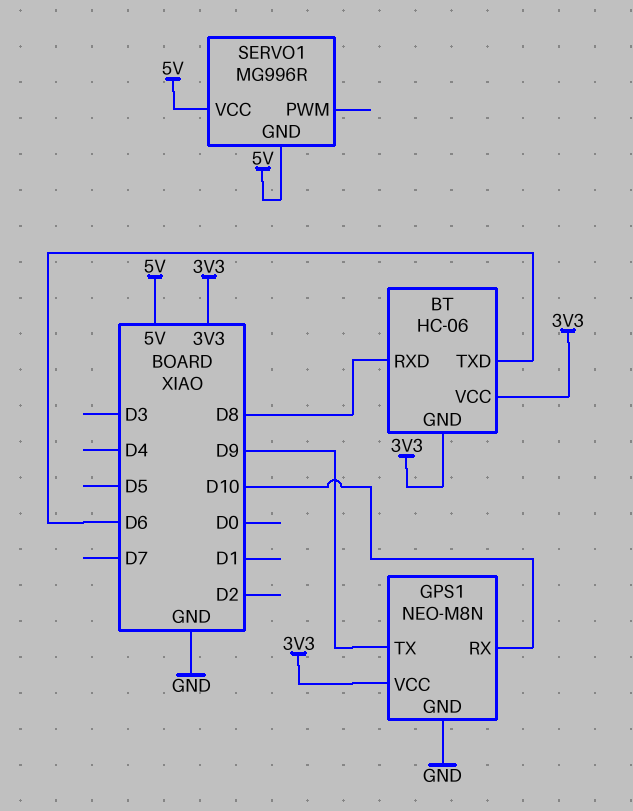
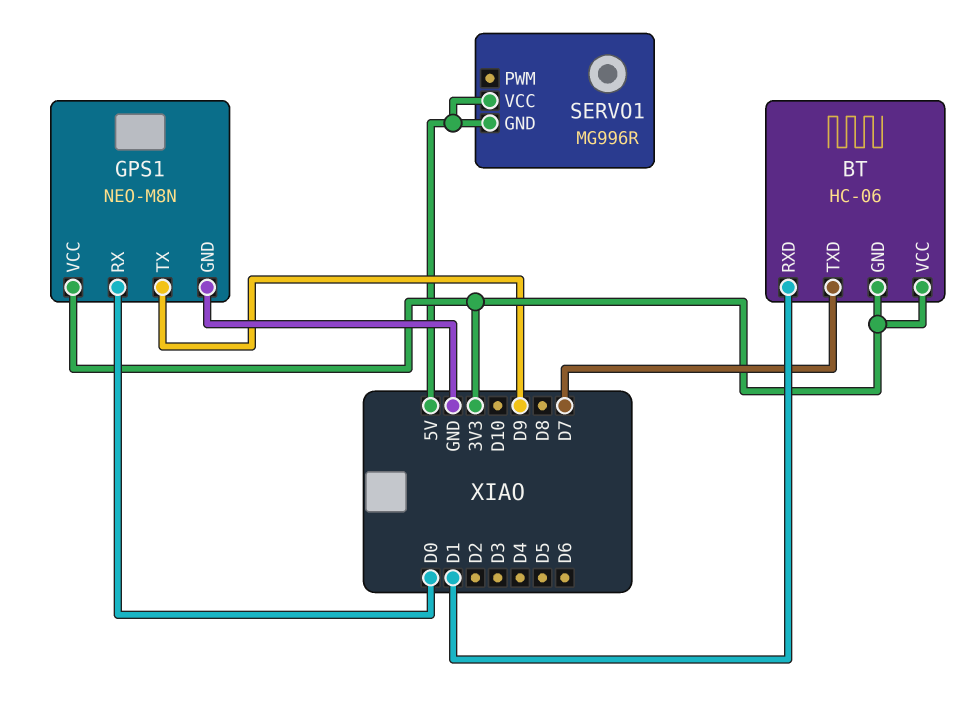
BT pin RXD: D8 -> D1
BT pin TXD: D6 -> D7
GPS1 pin RX: D10 -> D0

